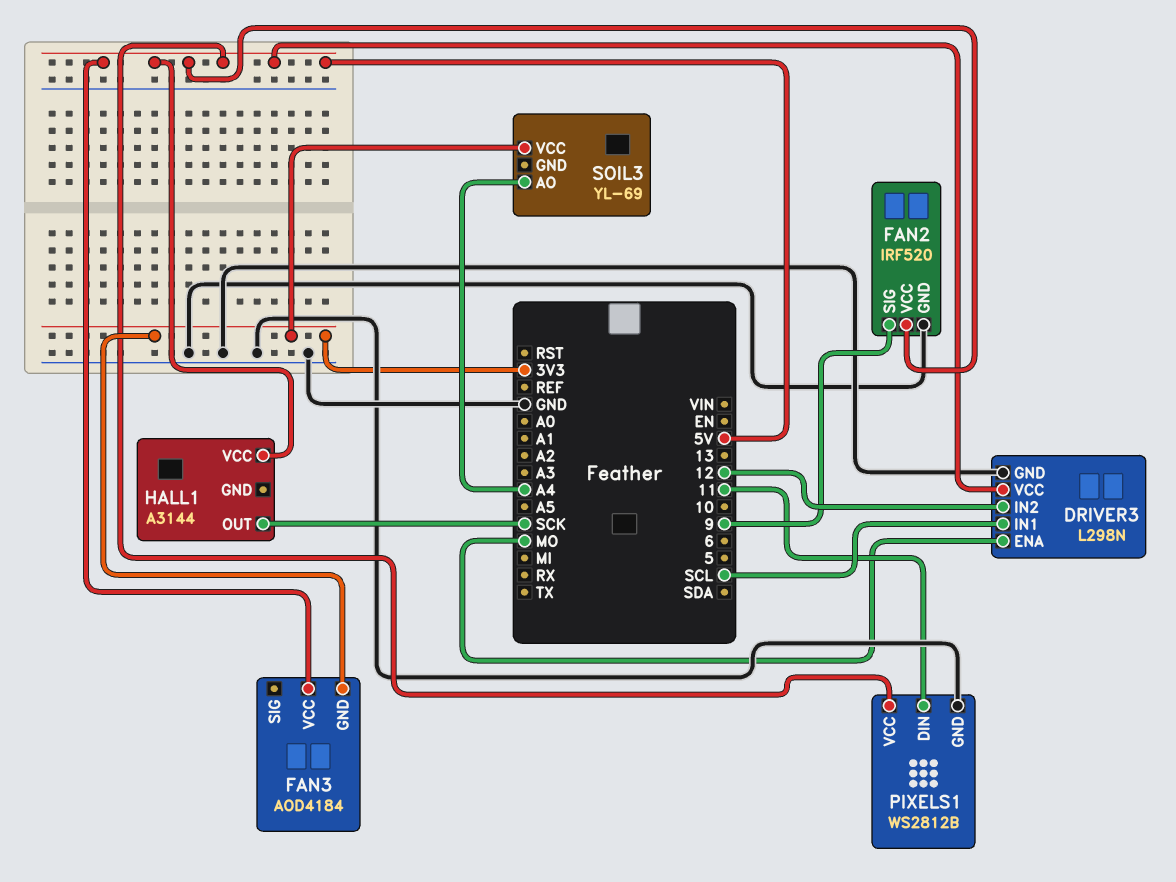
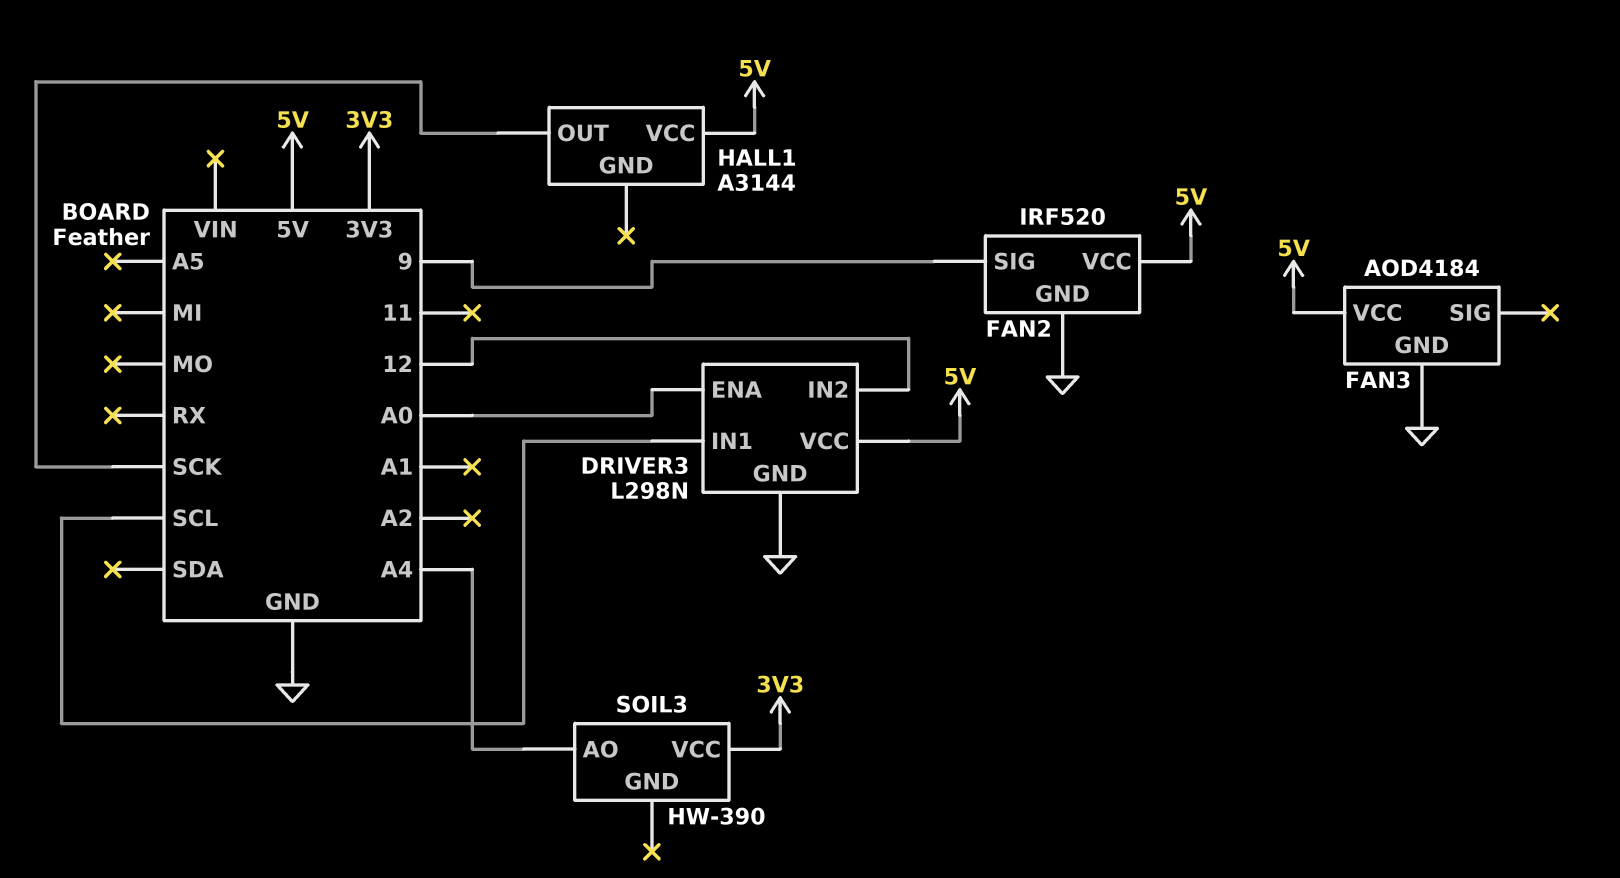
DRIVER3 pin ENA: MO -> A0
FAN3 pin GND: 3V3 -> GND
PIXELS1: WS2812B -> none
PIXELS1 pin DIN: 11 -> none
PIXELS1 pin GND: GND -> none
PIXELS1 pin VCC: 5V -> none
SOIL3: YL-69 -> HW-390

